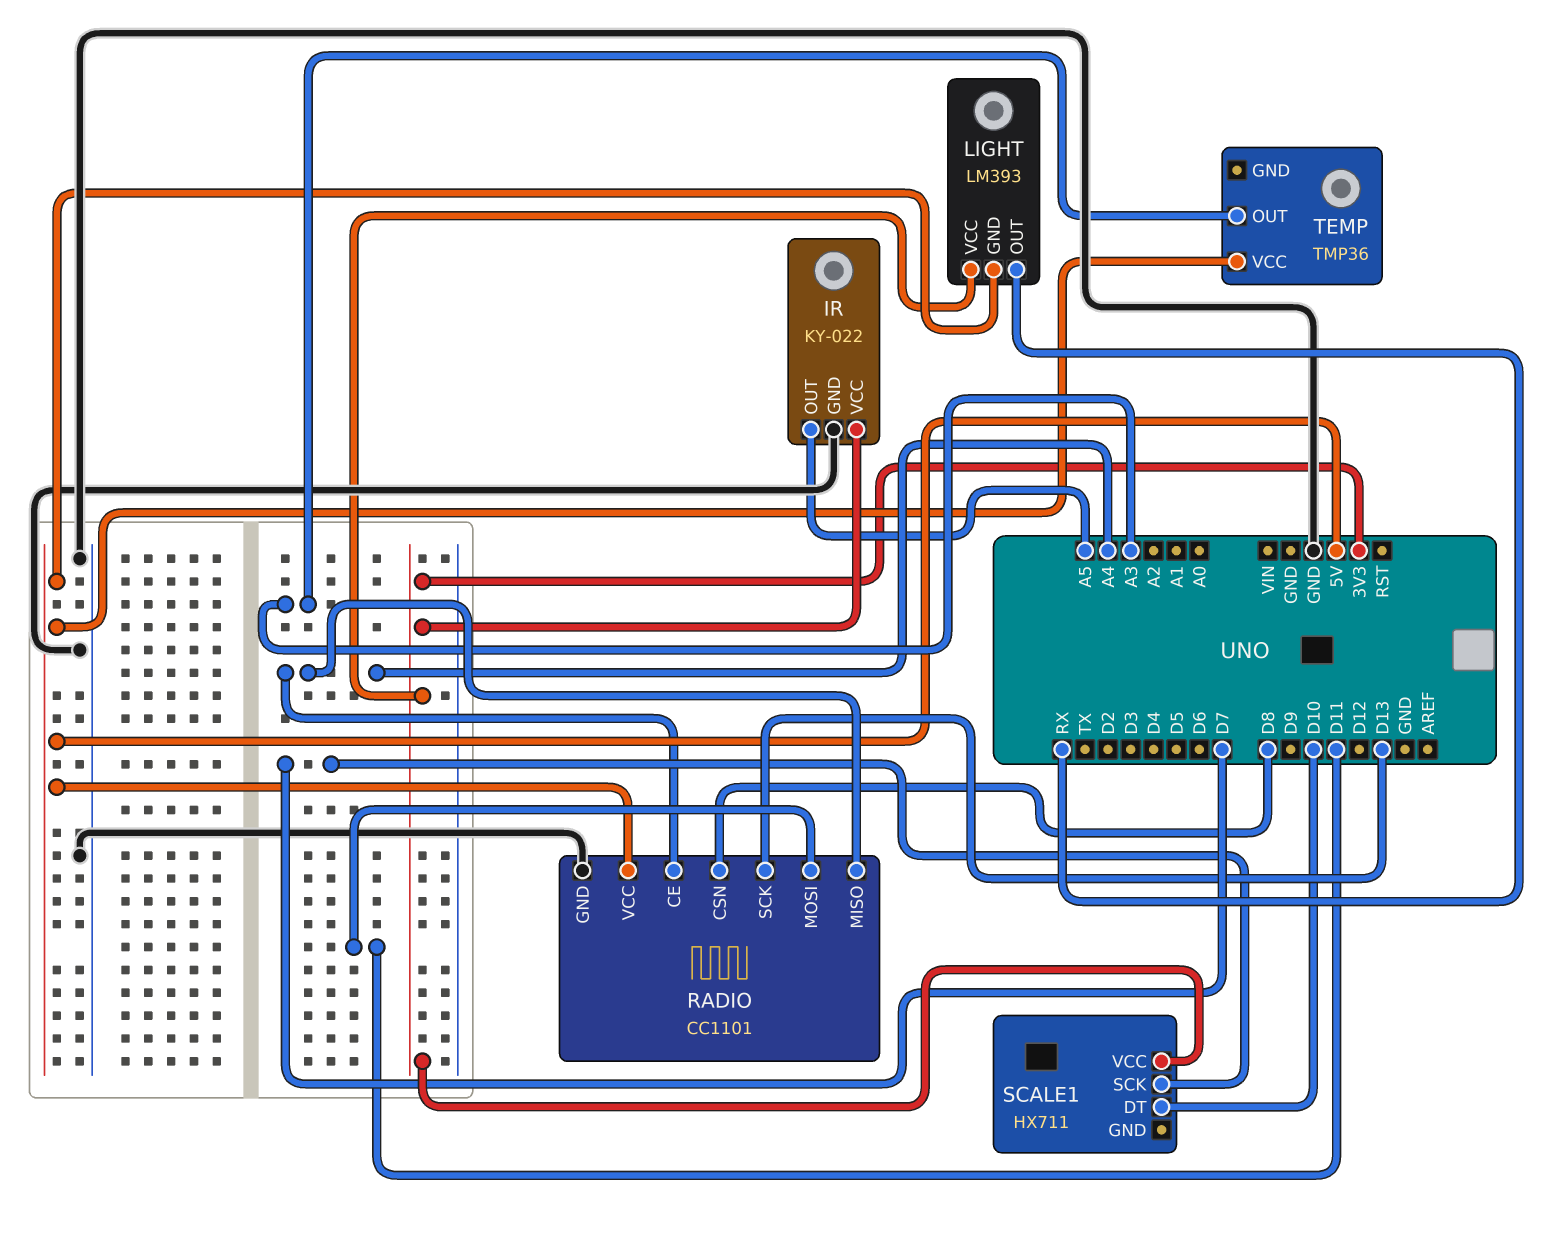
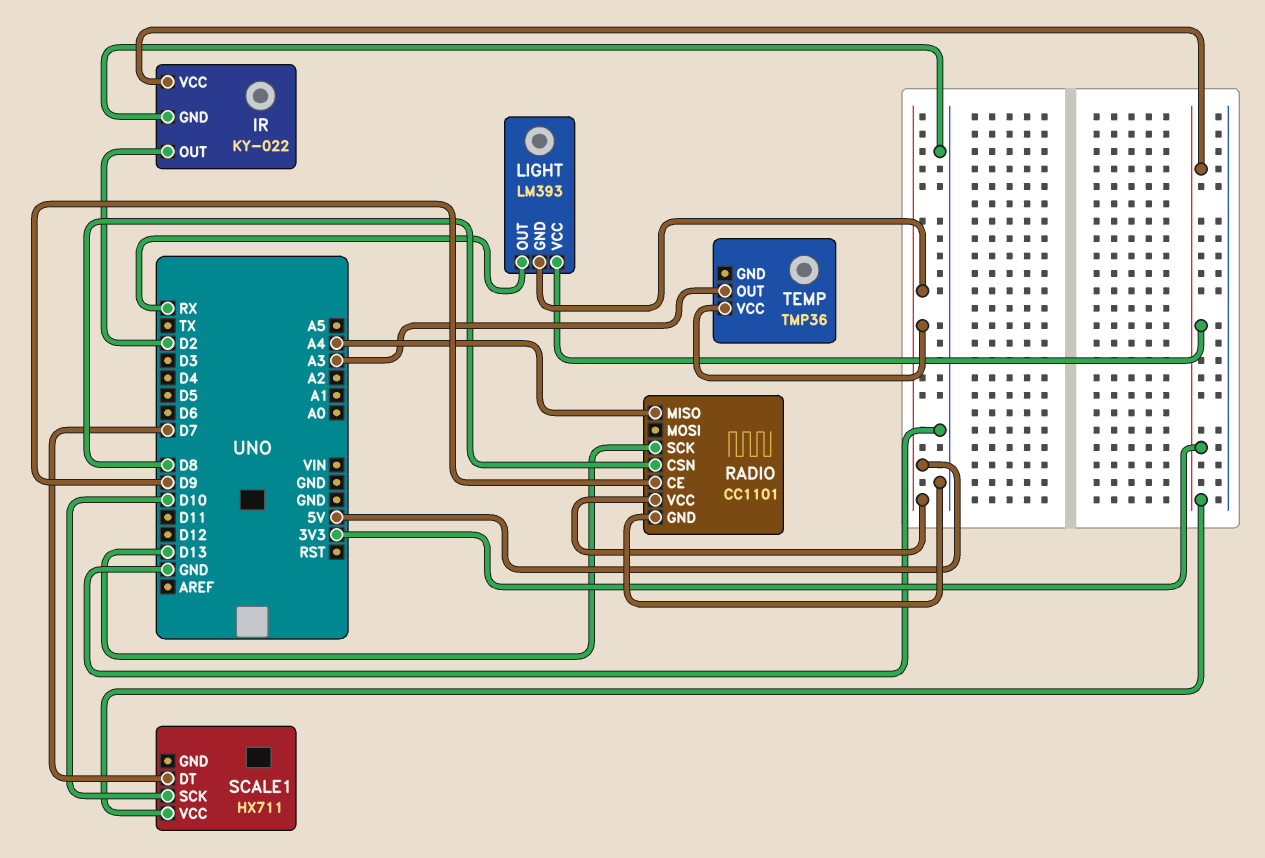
IR pin OUT: A5 -> D2
RADIO pin CE: A4 -> D9
RADIO pin MOSI: D11 -> none
SCALE1 pin DT: D10 -> D7
SCALE1 pin SCK: D7 -> D10

